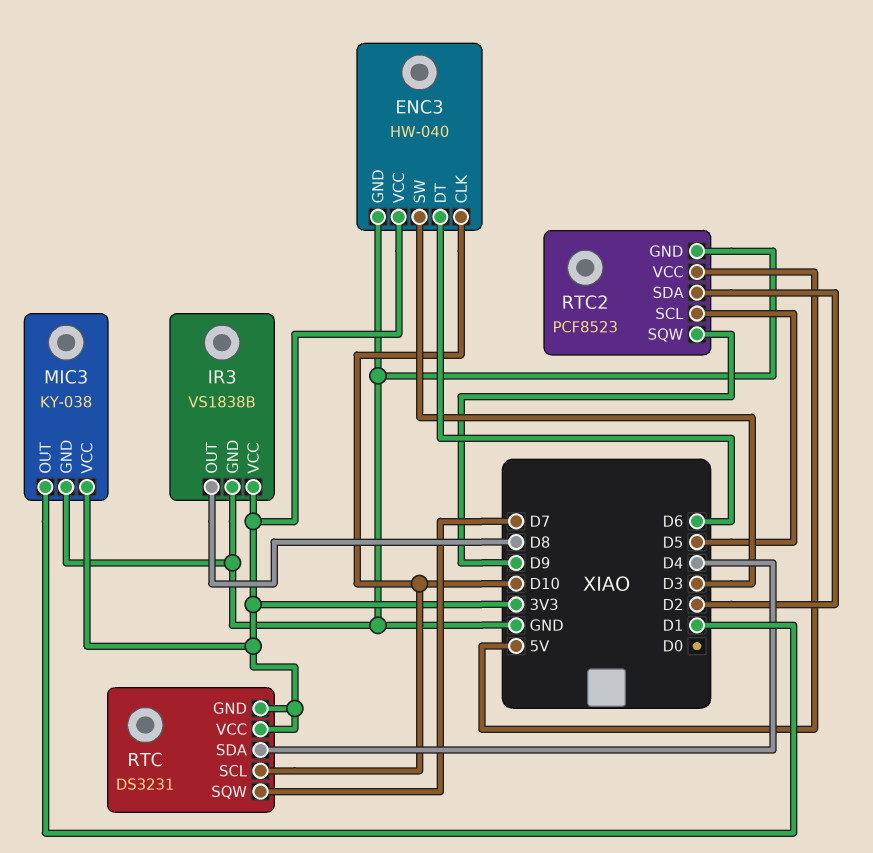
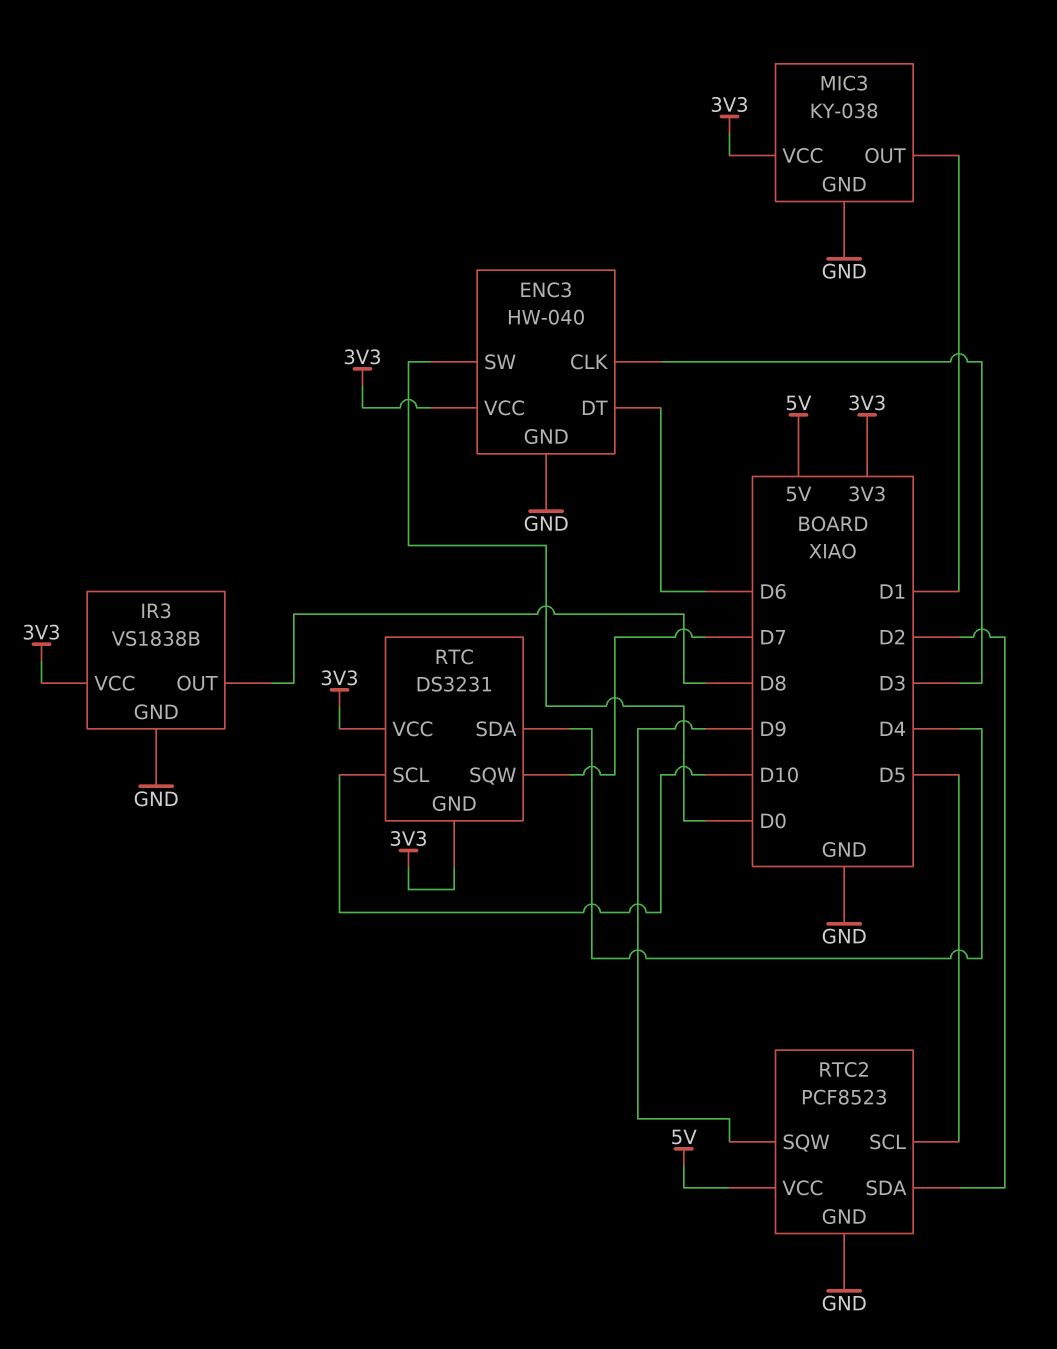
ENC3 pin CLK: D10 -> D3
ENC3 pin SW: D3 -> D0

